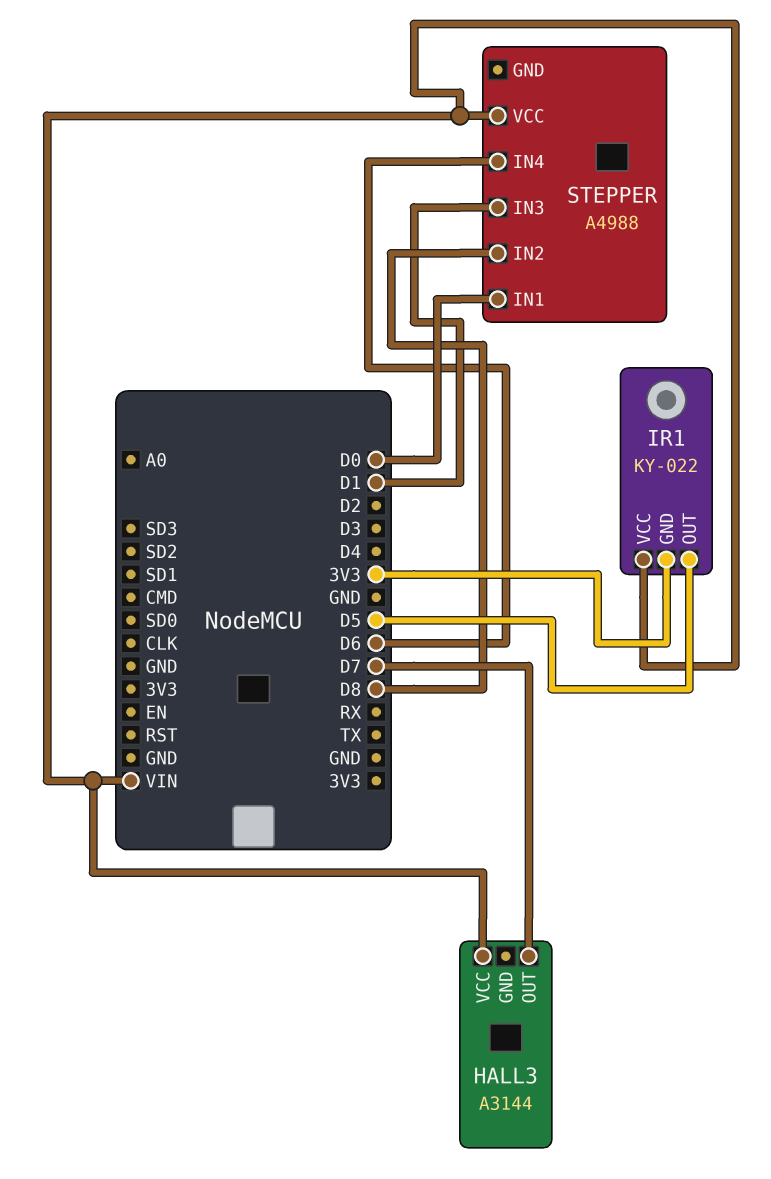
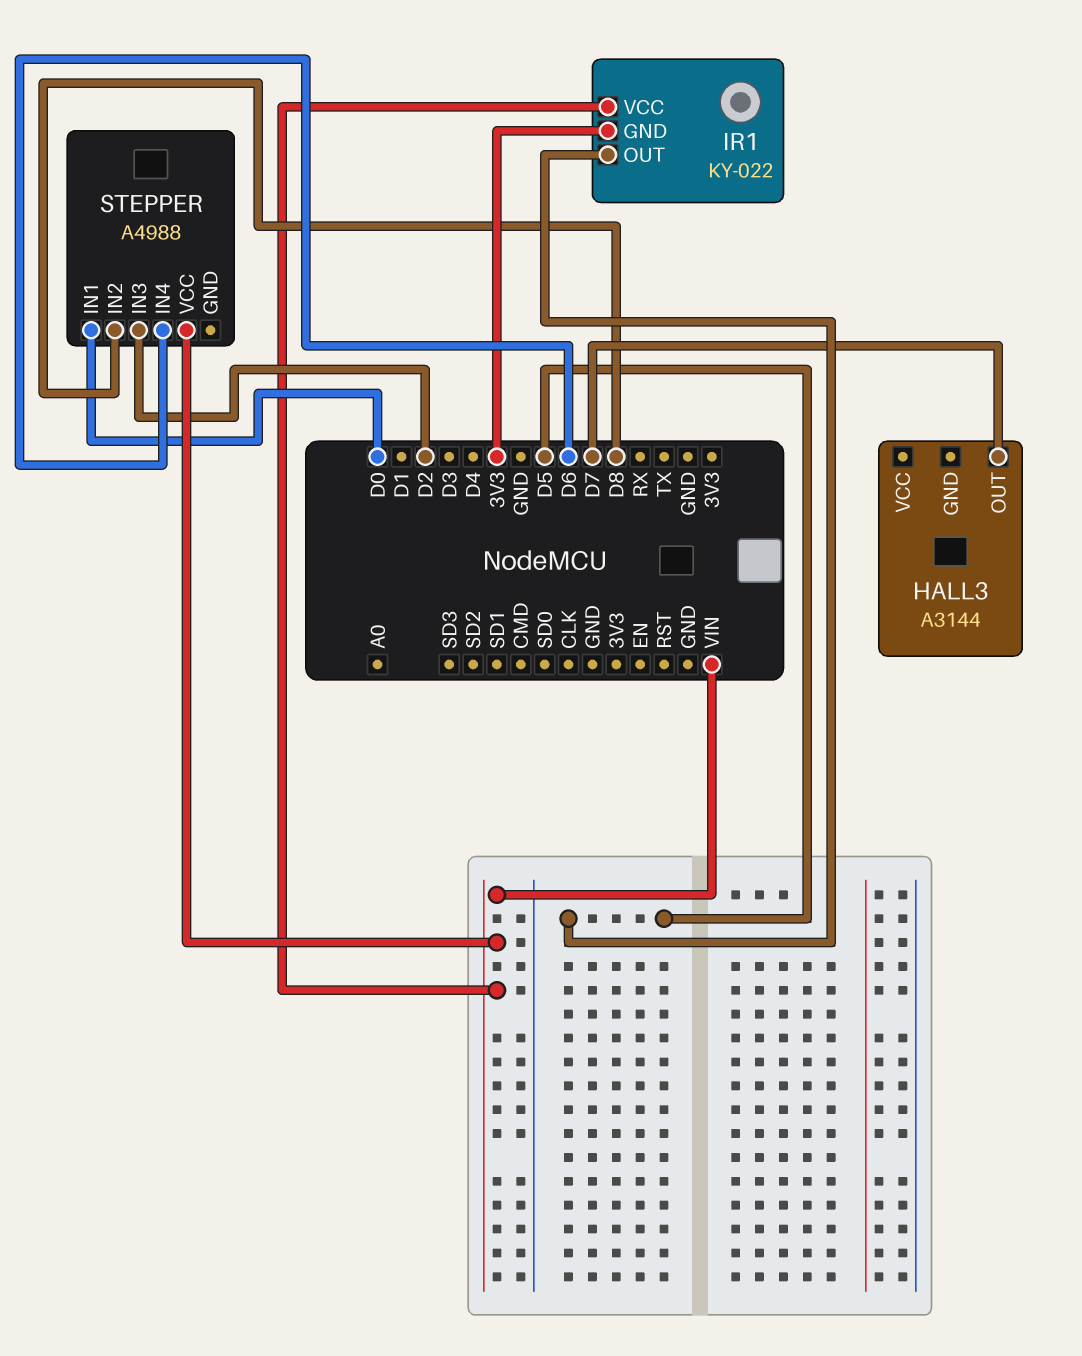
HALL3 pin VCC: VIN -> none
STEPPER pin IN3: D1 -> D2

